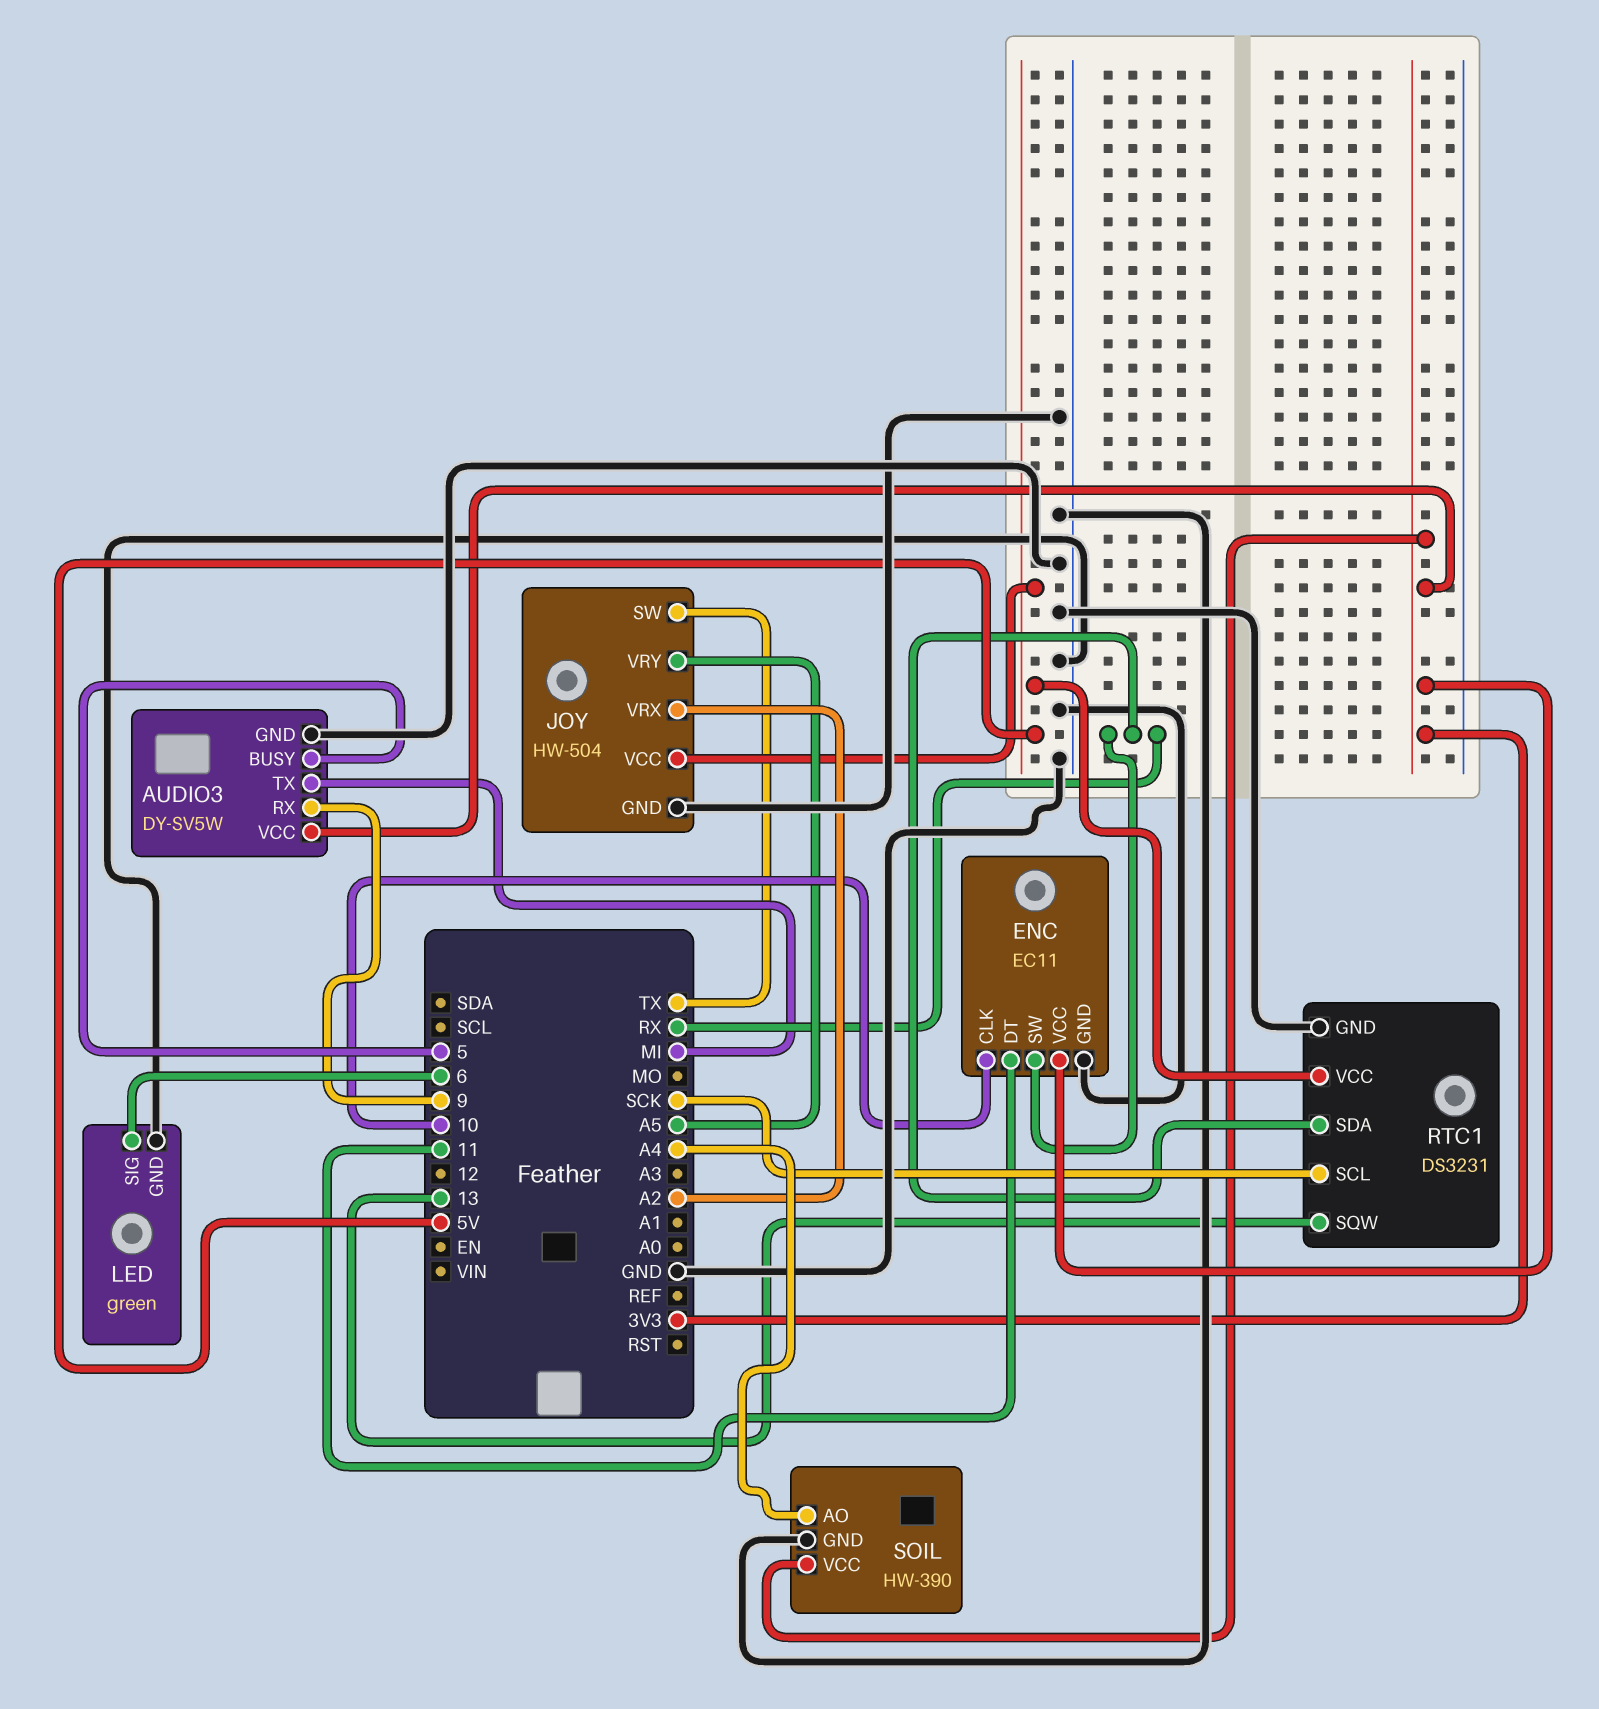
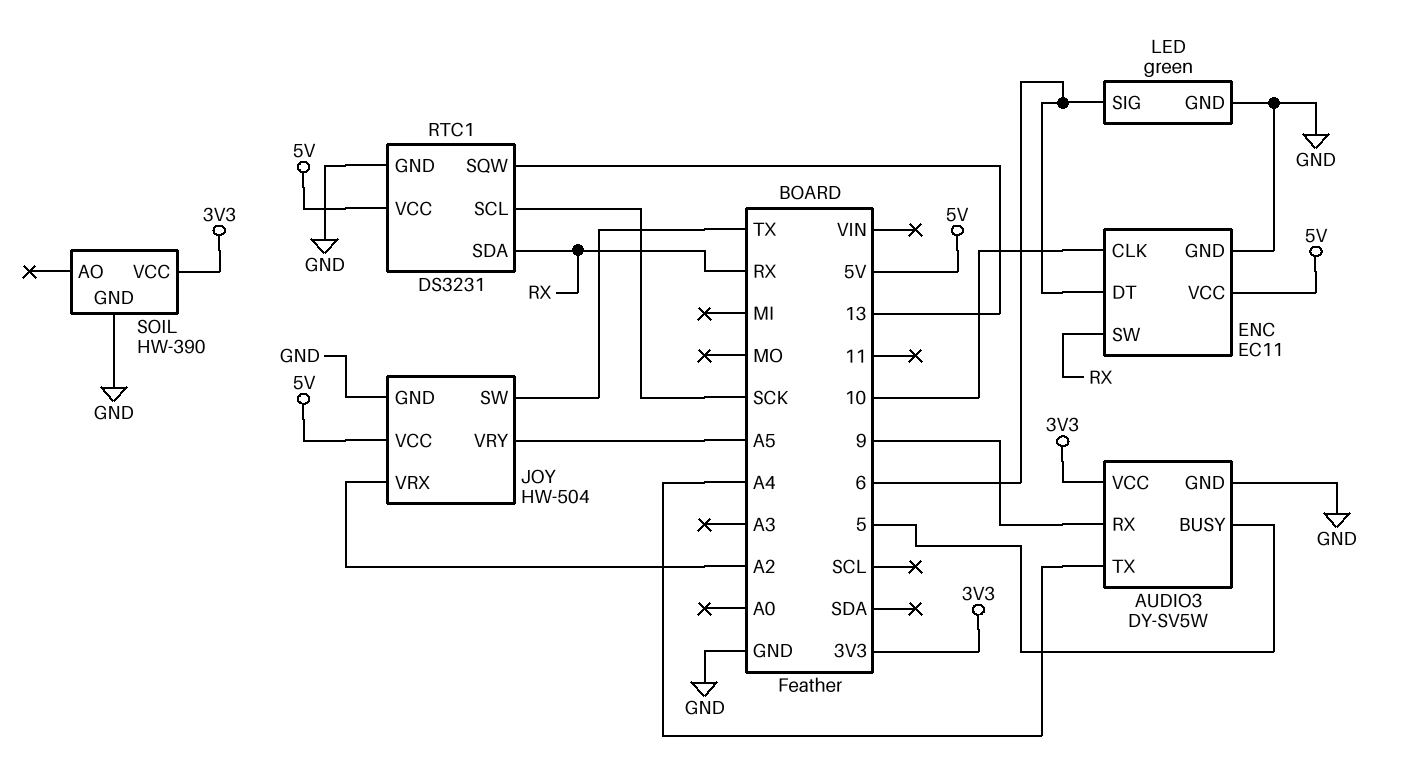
AUDIO3 pin TX: MI -> A4
ENC pin DT: 11 -> 6
ENC pin VCC: 3V3 -> 5V
SOIL pin AO: A4 -> none

